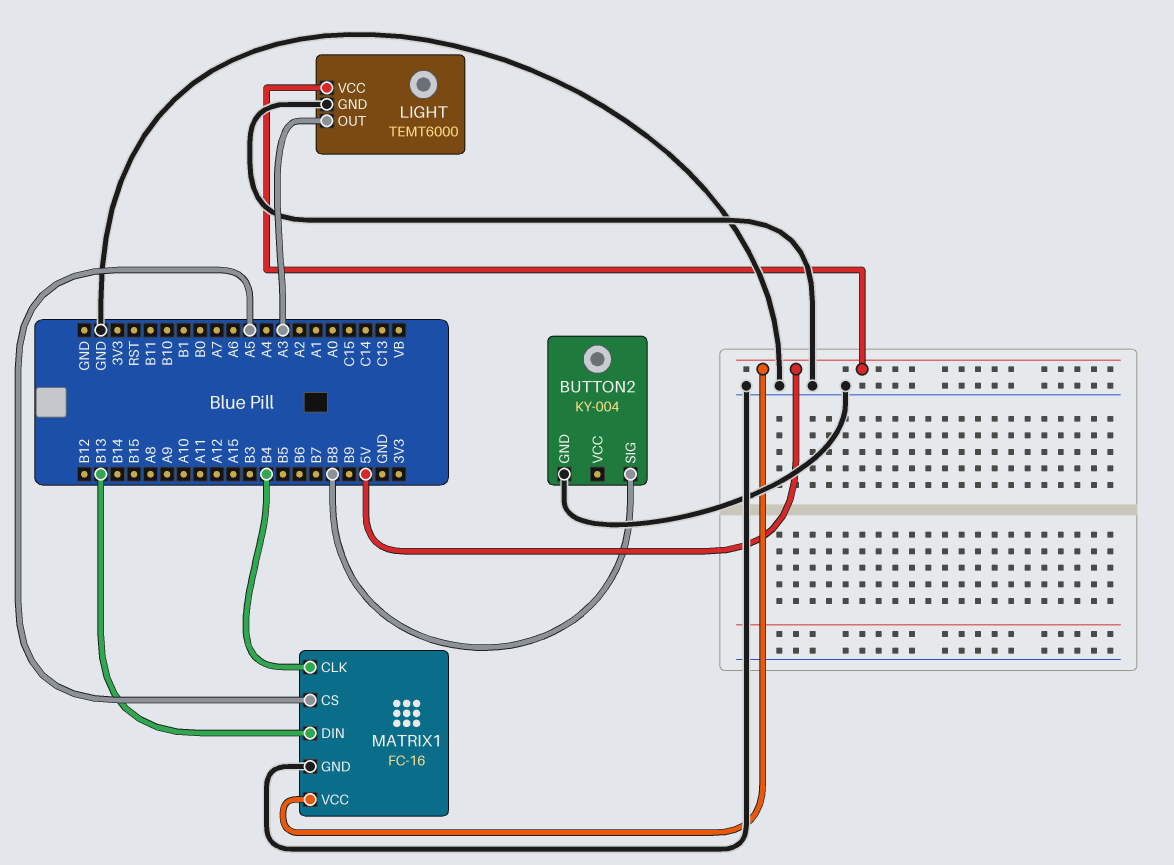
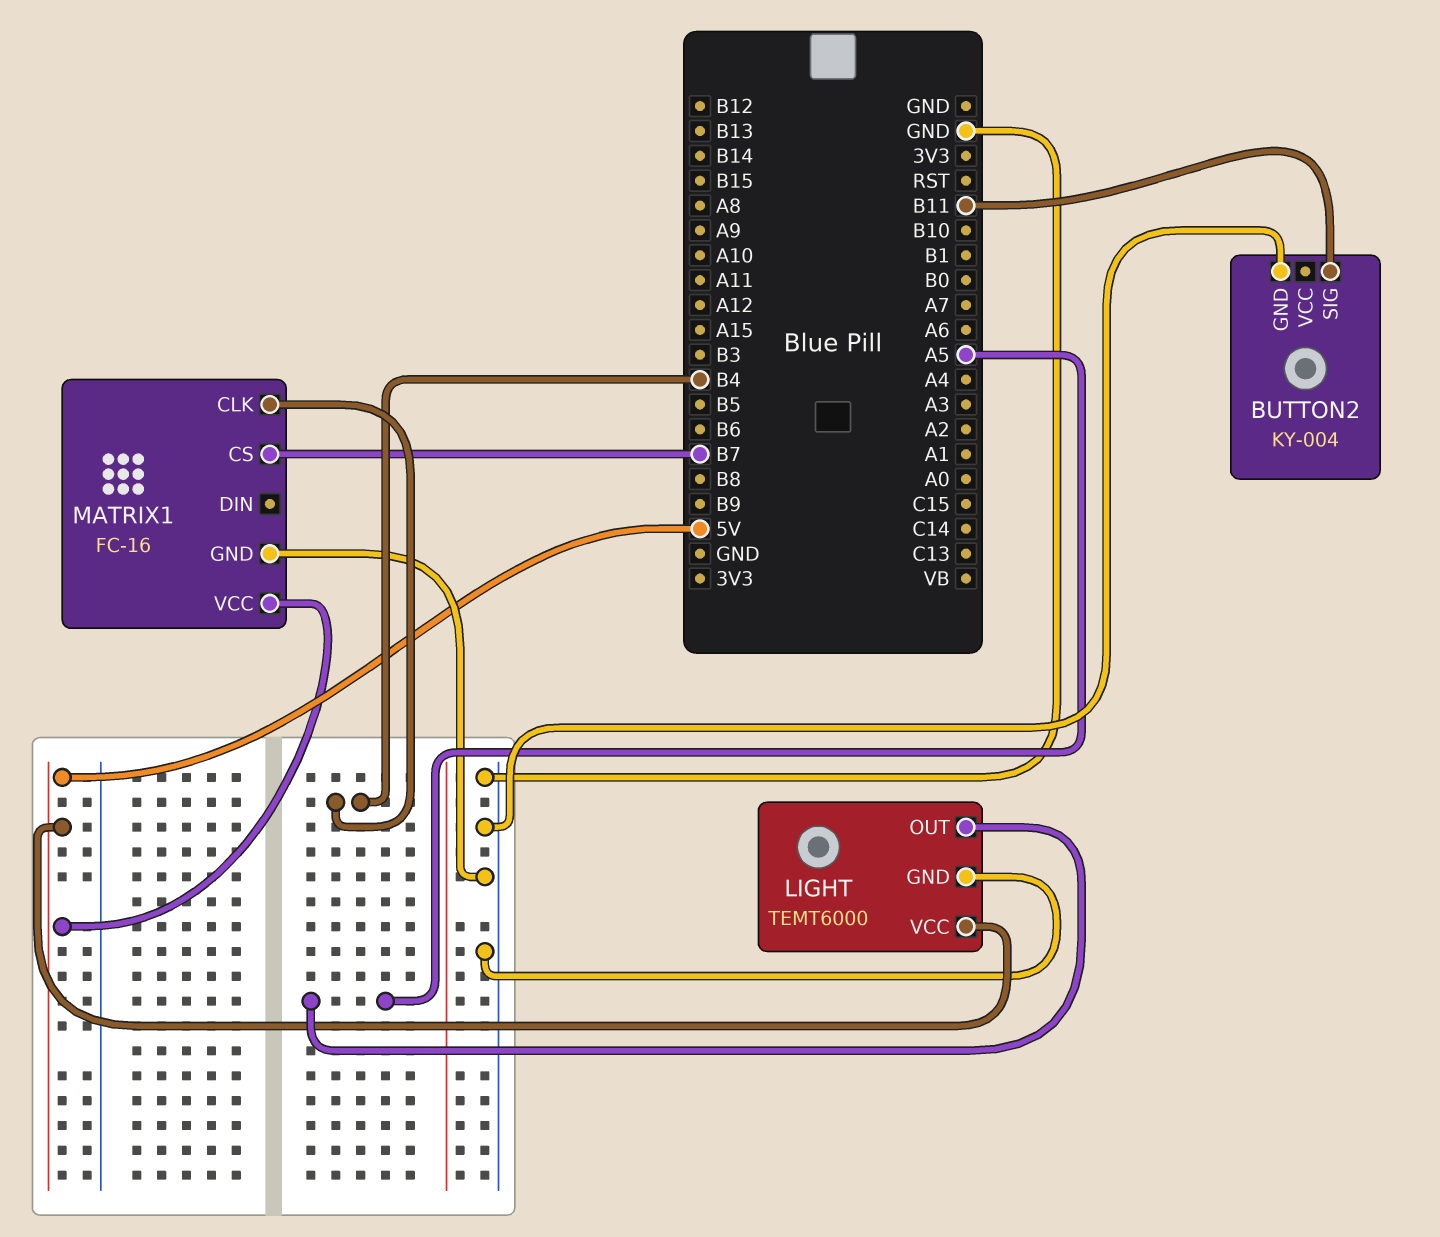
BUTTON2 pin SIG: B8 -> B11
LIGHT pin OUT: A3 -> A5
MATRIX1 pin CS: A5 -> B7
MATRIX1 pin DIN: B13 -> none

